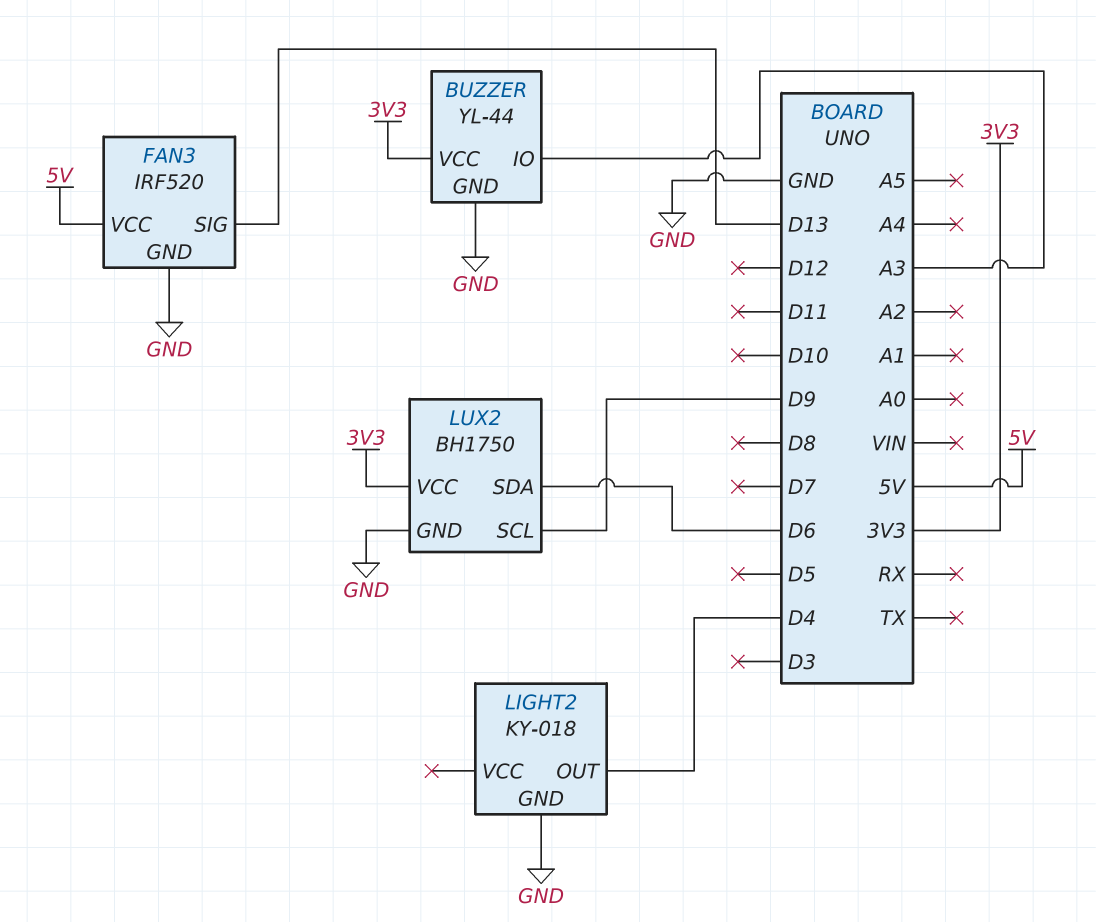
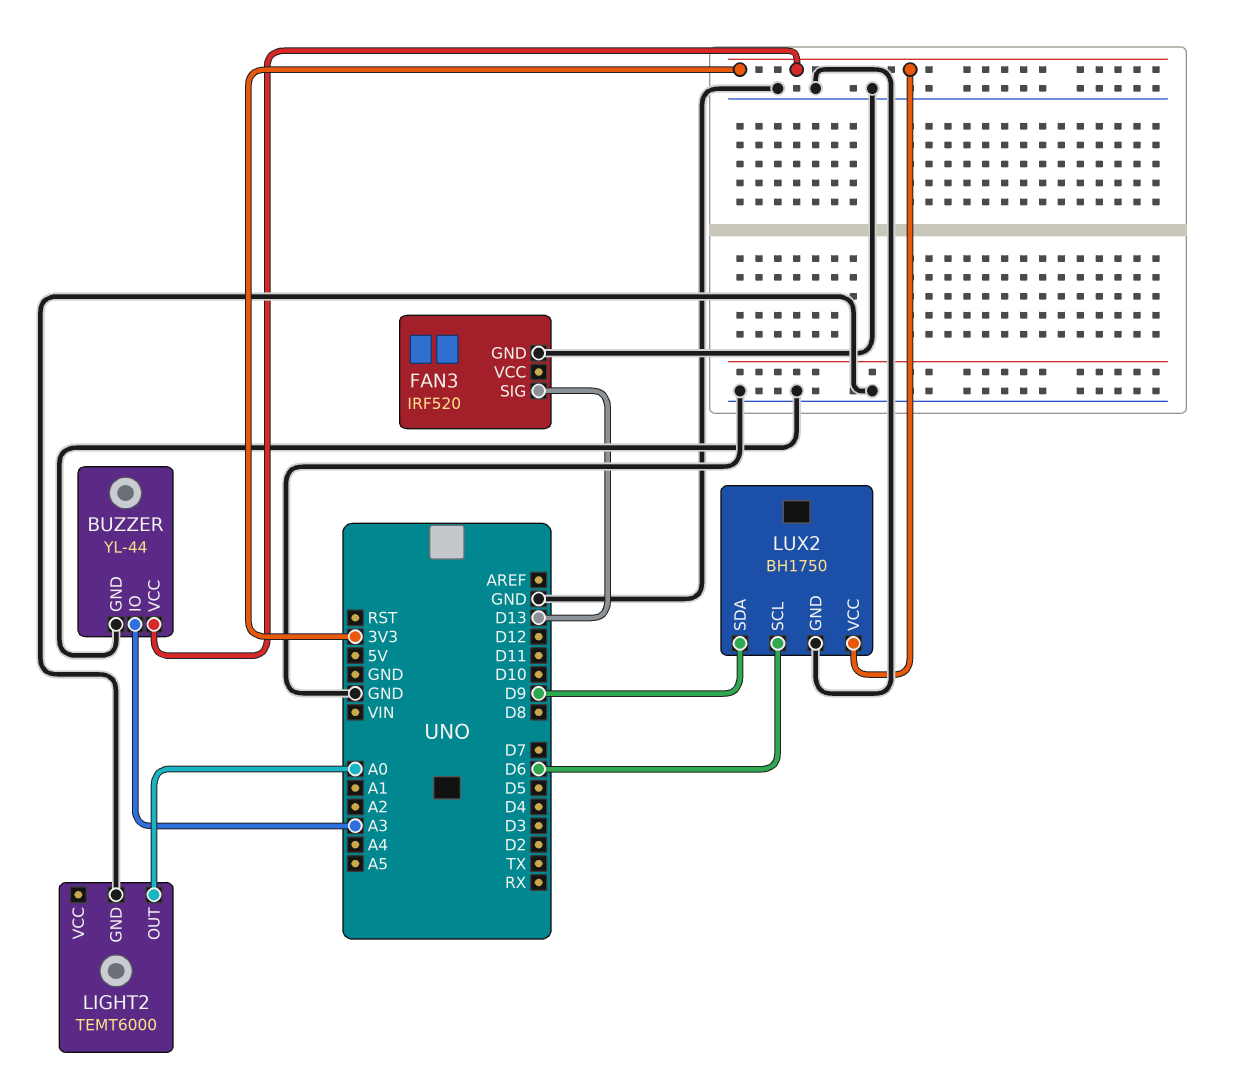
FAN3 pin VCC: 5V -> none
LIGHT2: KY-018 -> TEMT6000
LIGHT2 pin OUT: D4 -> A0
LUX2 pin SCL: D9 -> D6
LUX2 pin SDA: D6 -> D9

